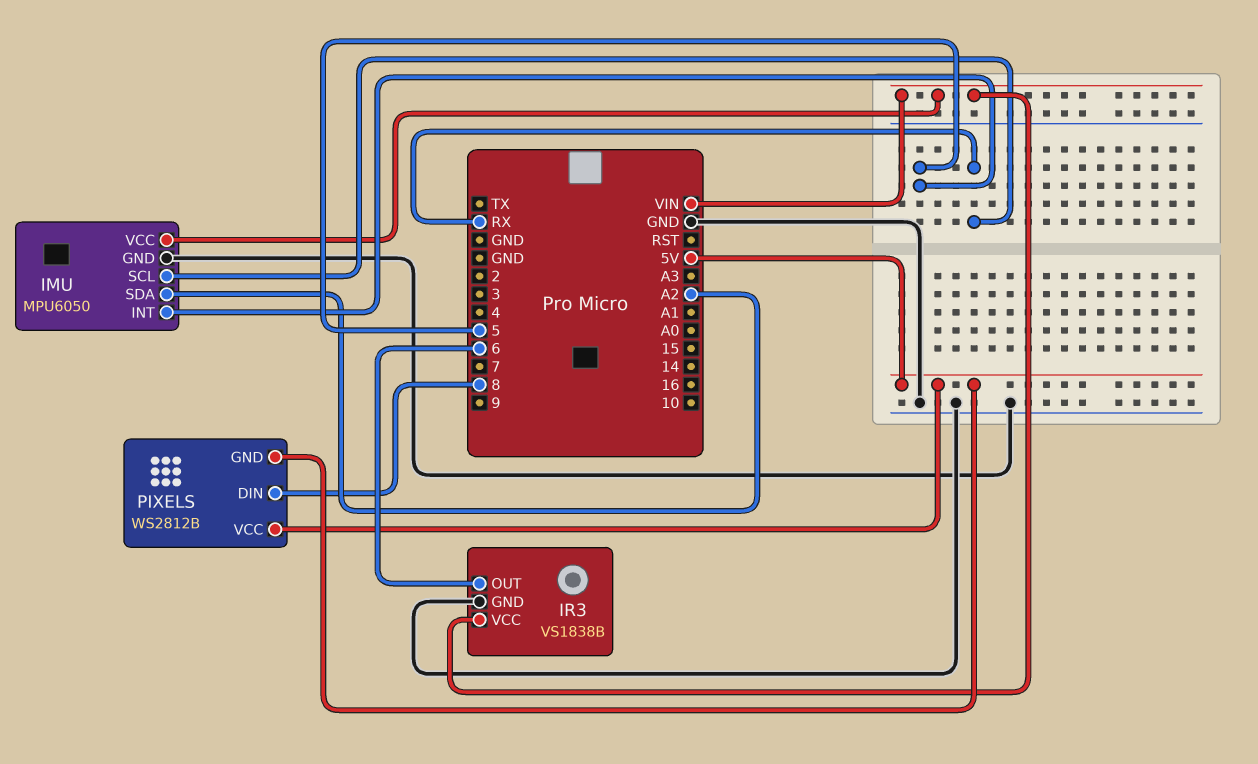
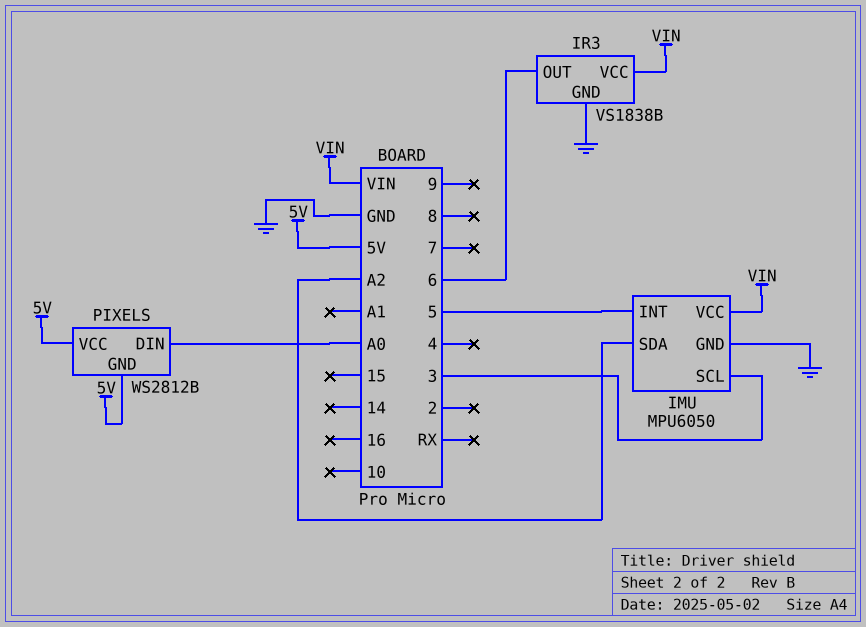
IMU pin SCL: RX -> 3
PIXELS pin DIN: 8 -> A0

